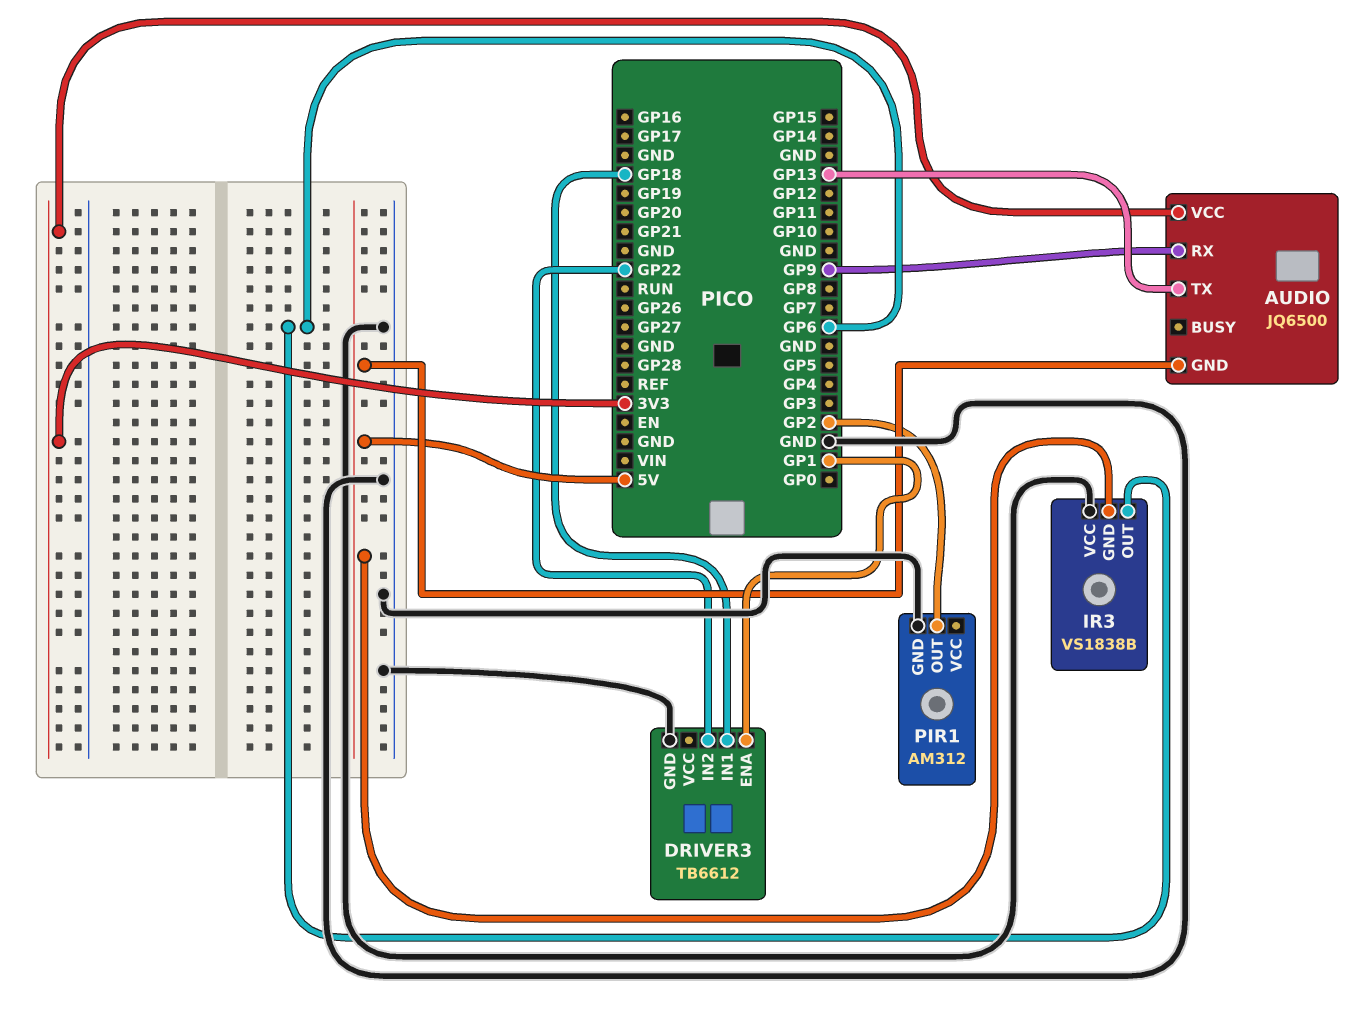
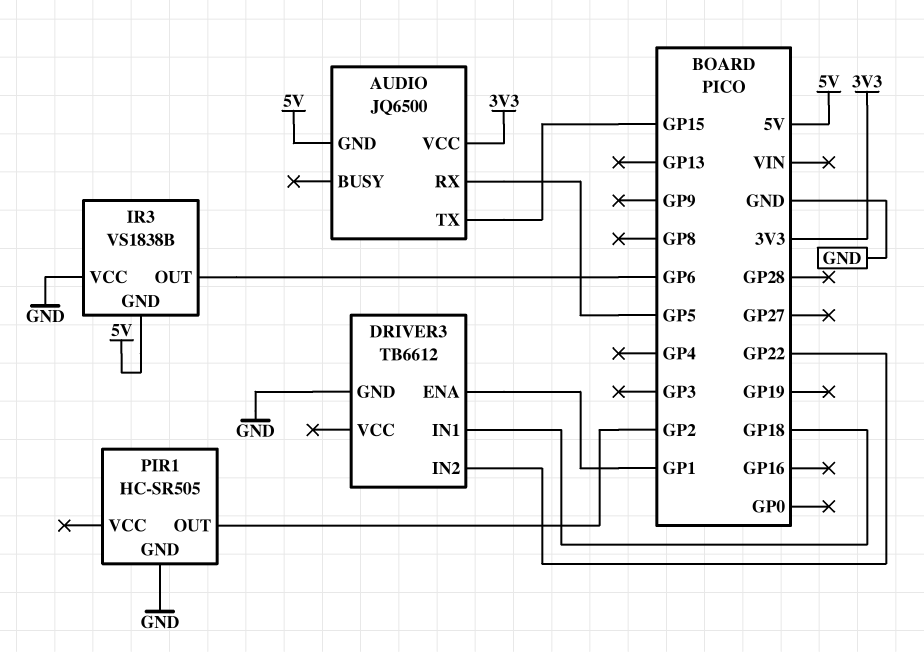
AUDIO pin RX: GP9 -> GP5
AUDIO pin TX: GP13 -> GP15
PIR1: AM312 -> HC-SR505

